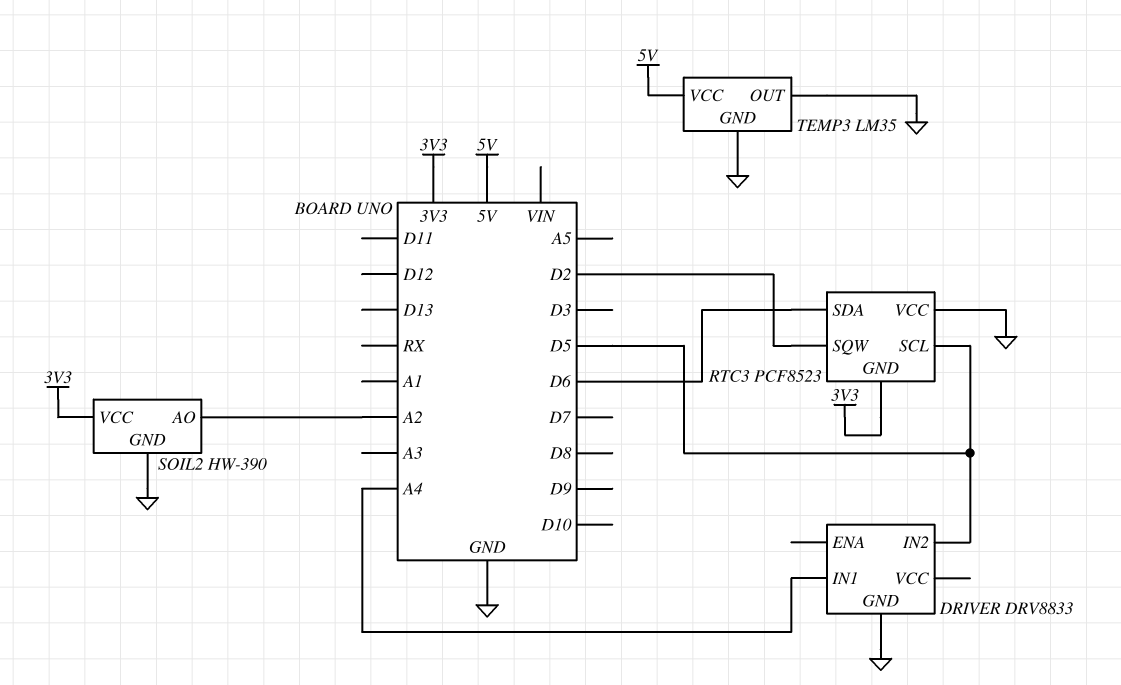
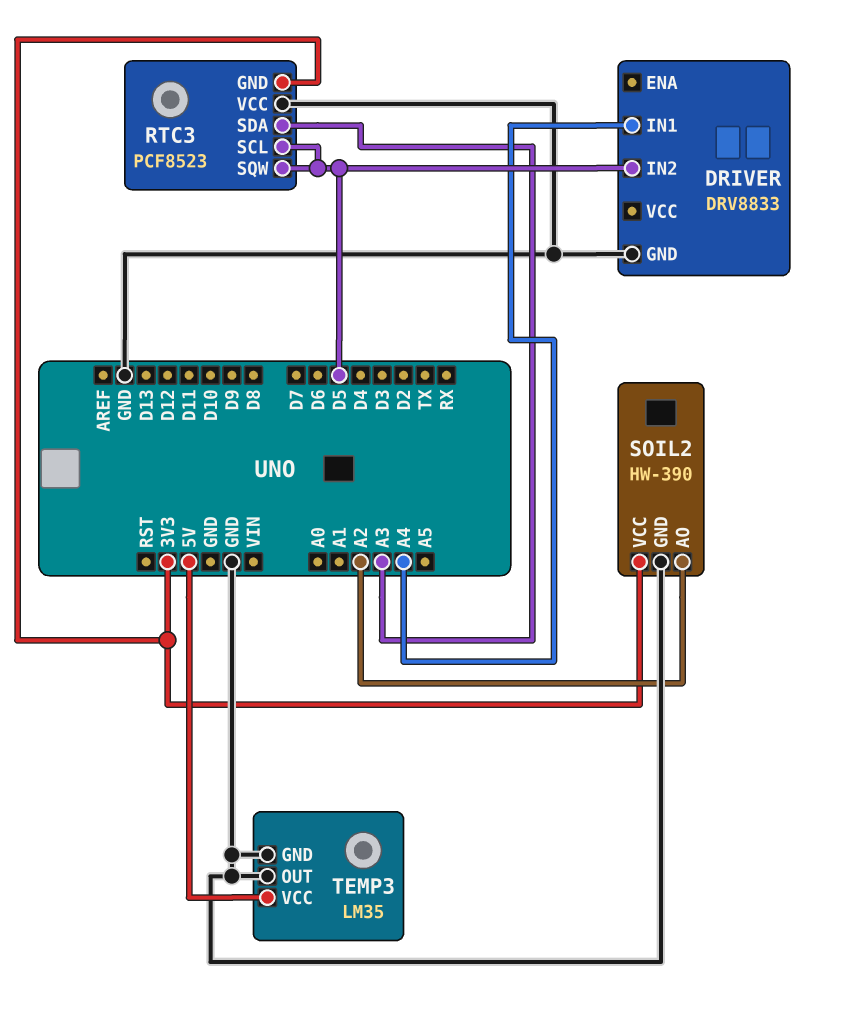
RTC3 pin SDA: D6 -> A3
RTC3 pin SQW: D2 -> D5

